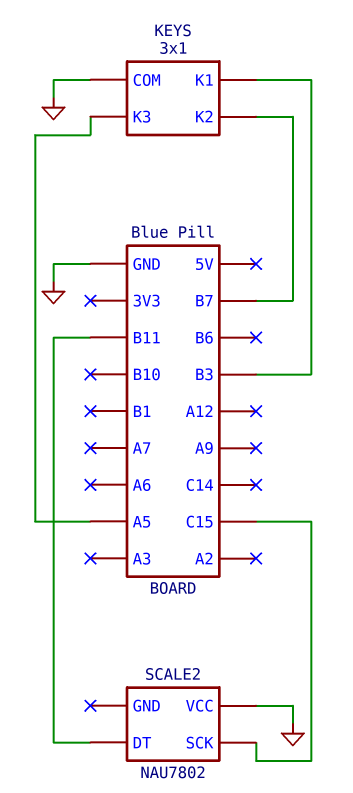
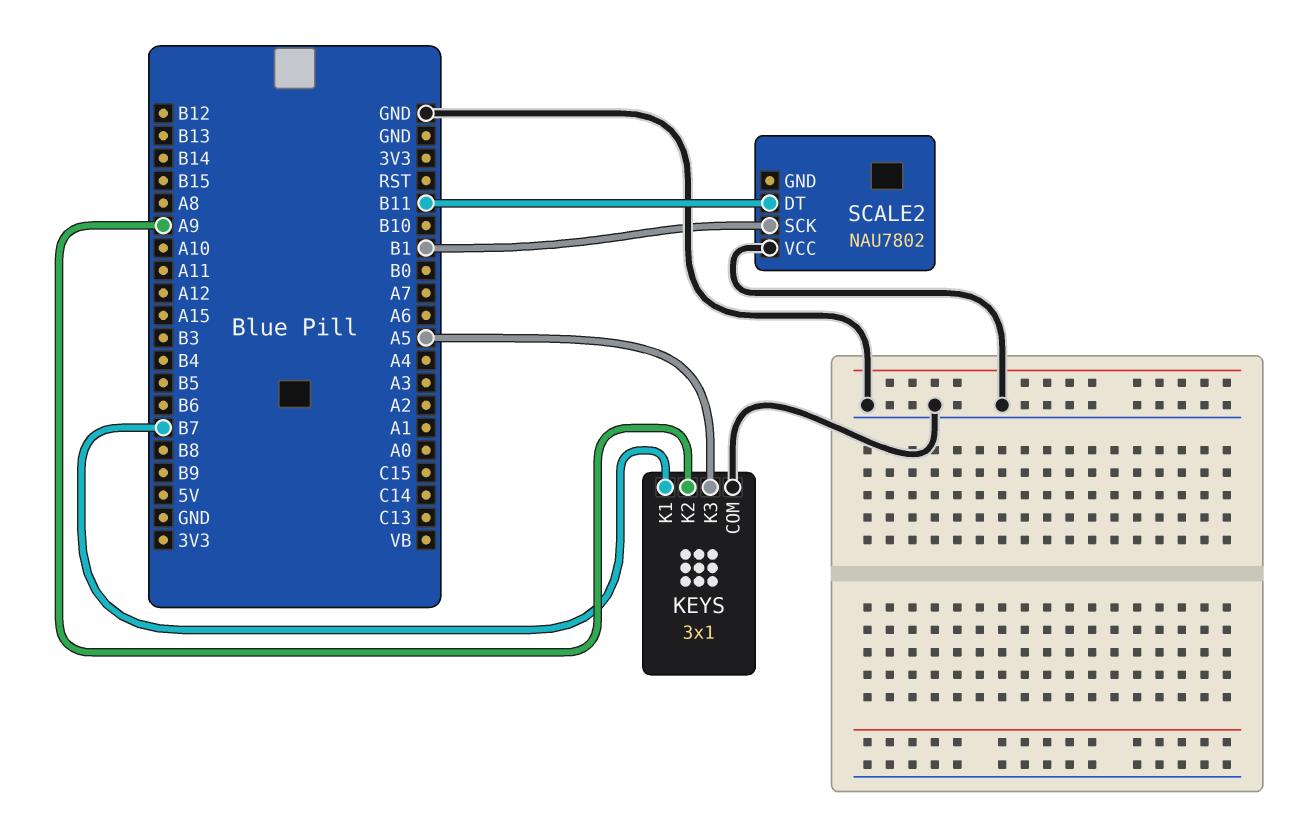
KEYS pin K1: B3 -> B7
KEYS pin K2: B7 -> A9
SCALE2 pin SCK: C15 -> B1

